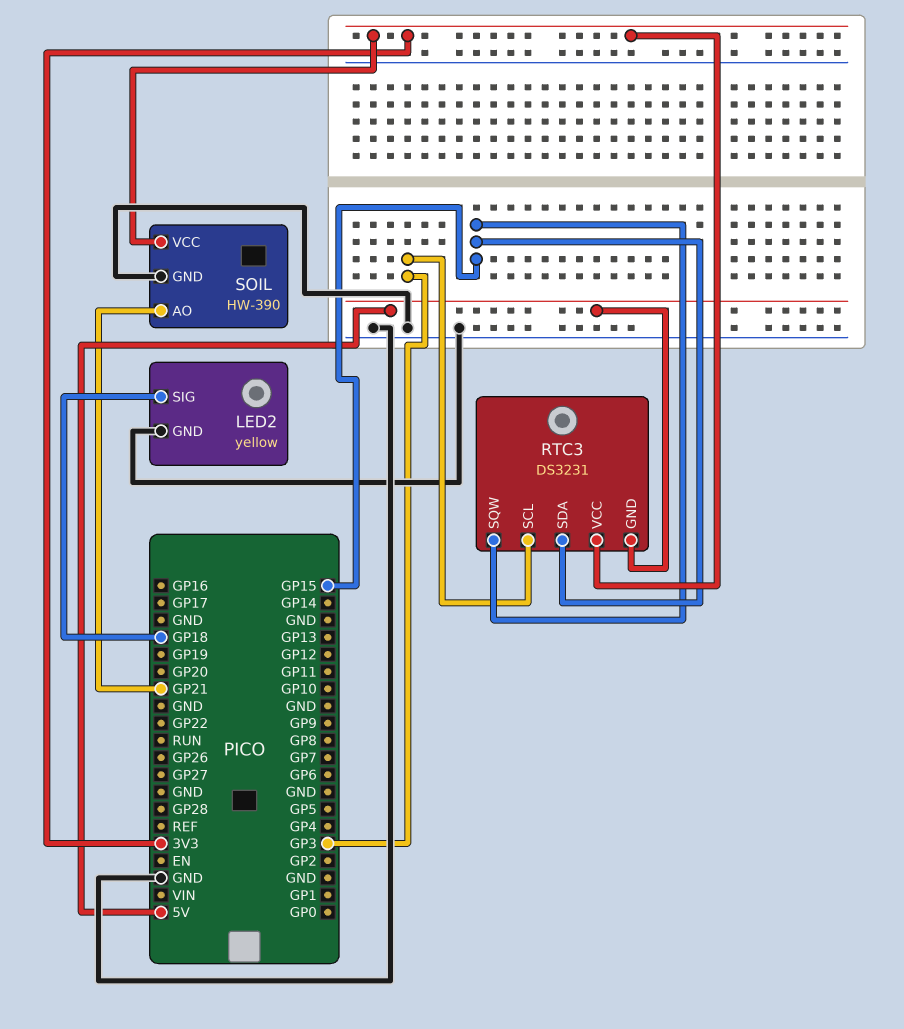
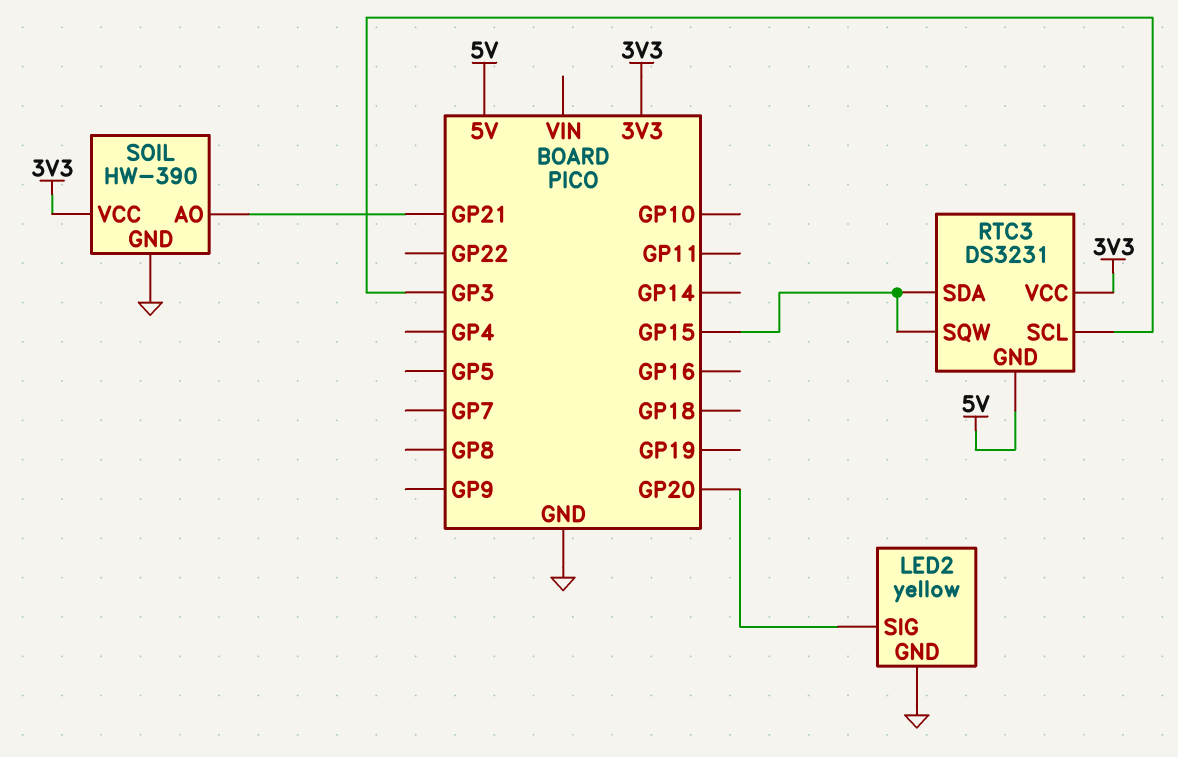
LED2 pin SIG: GP18 -> GP20

